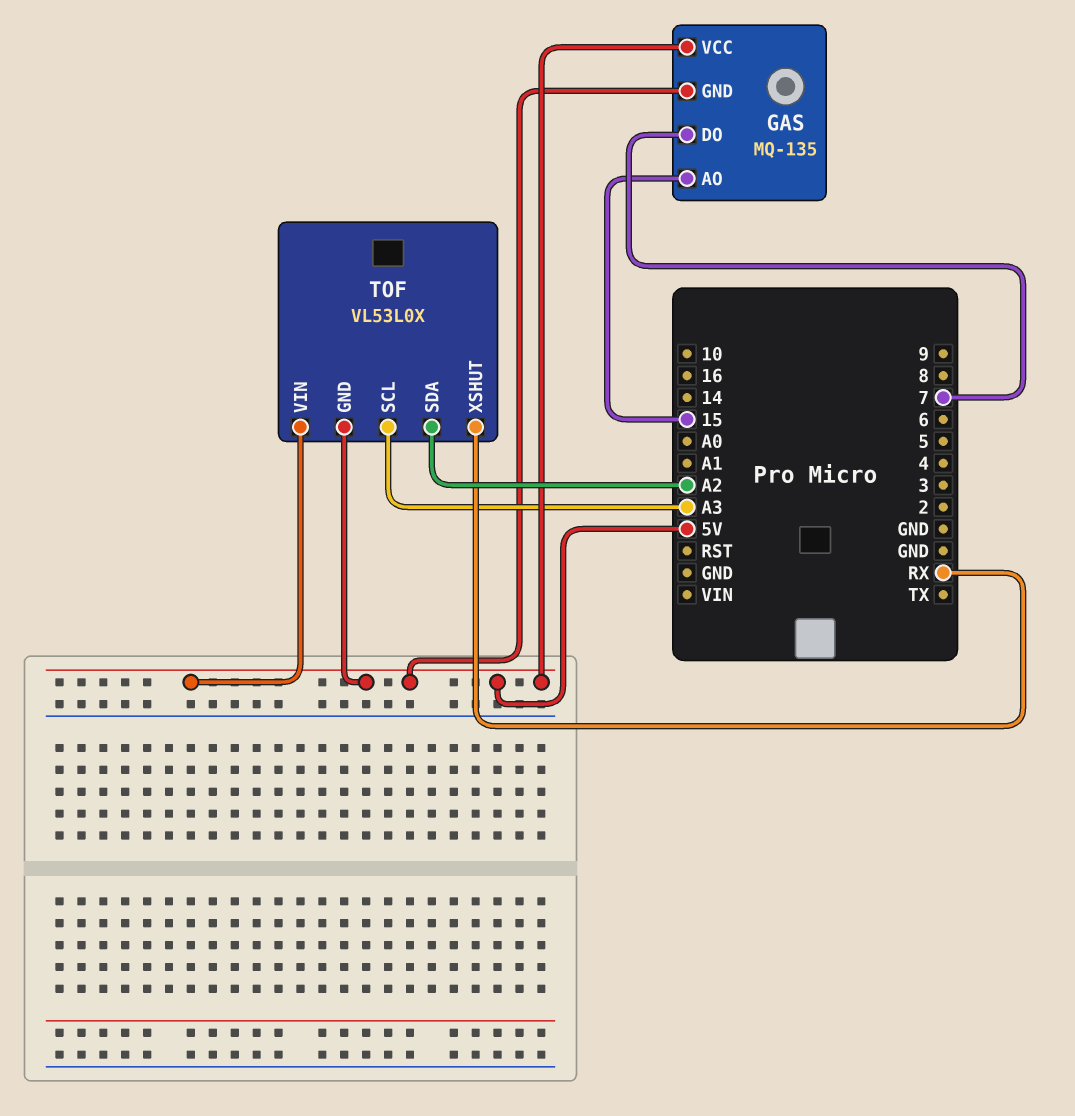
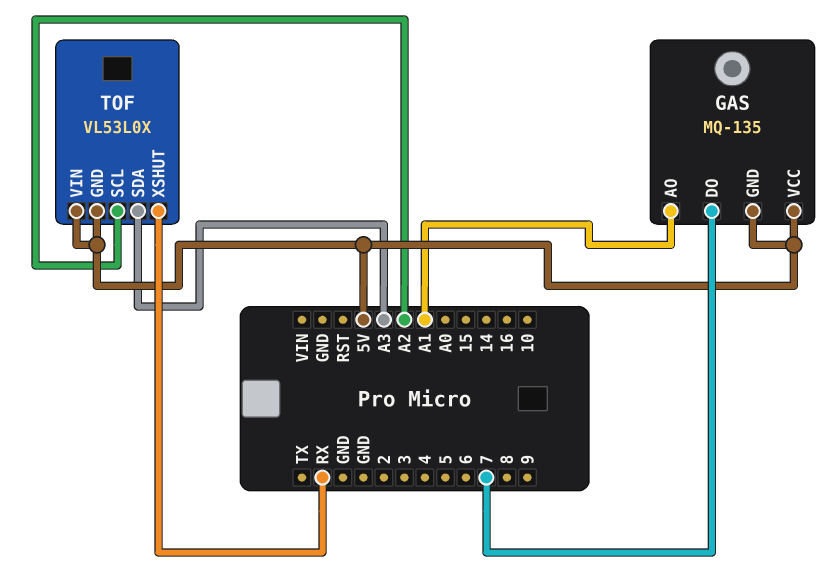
GAS pin AO: 15 -> A1
TOF pin SCL: A3 -> A2
TOF pin SDA: A2 -> A3

